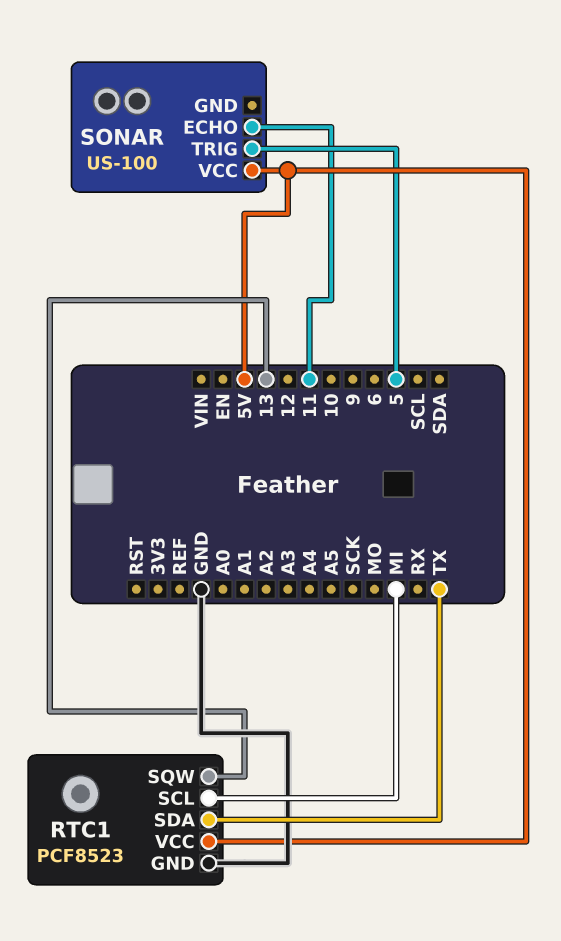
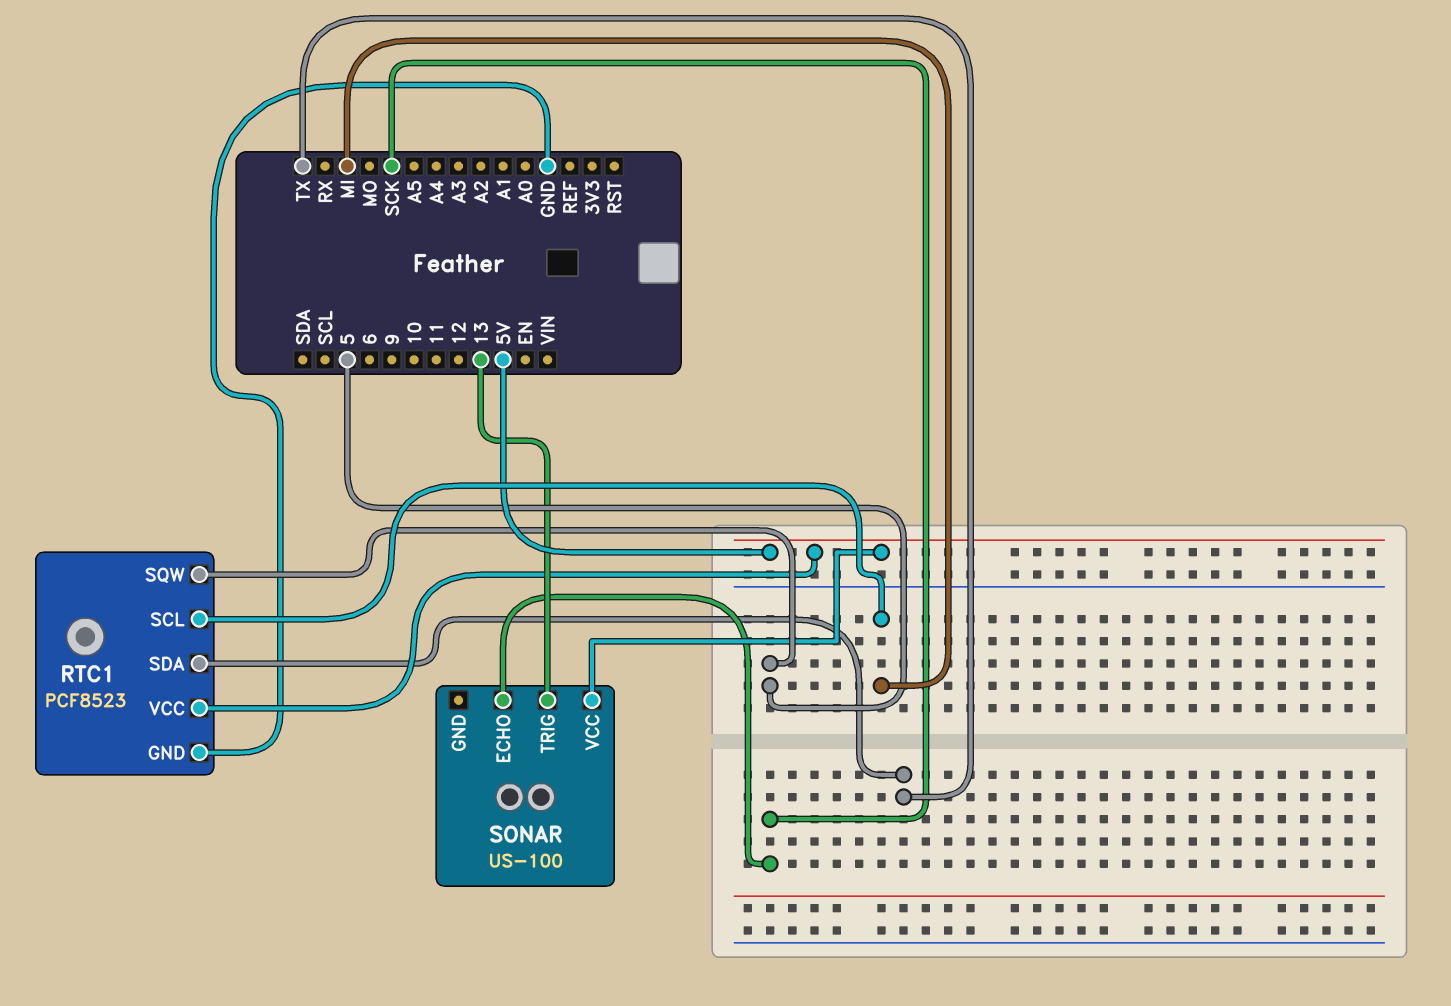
RTC1 pin SQW: 13 -> 5
SONAR pin ECHO: 11 -> SCK
SONAR pin TRIG: 5 -> 13

